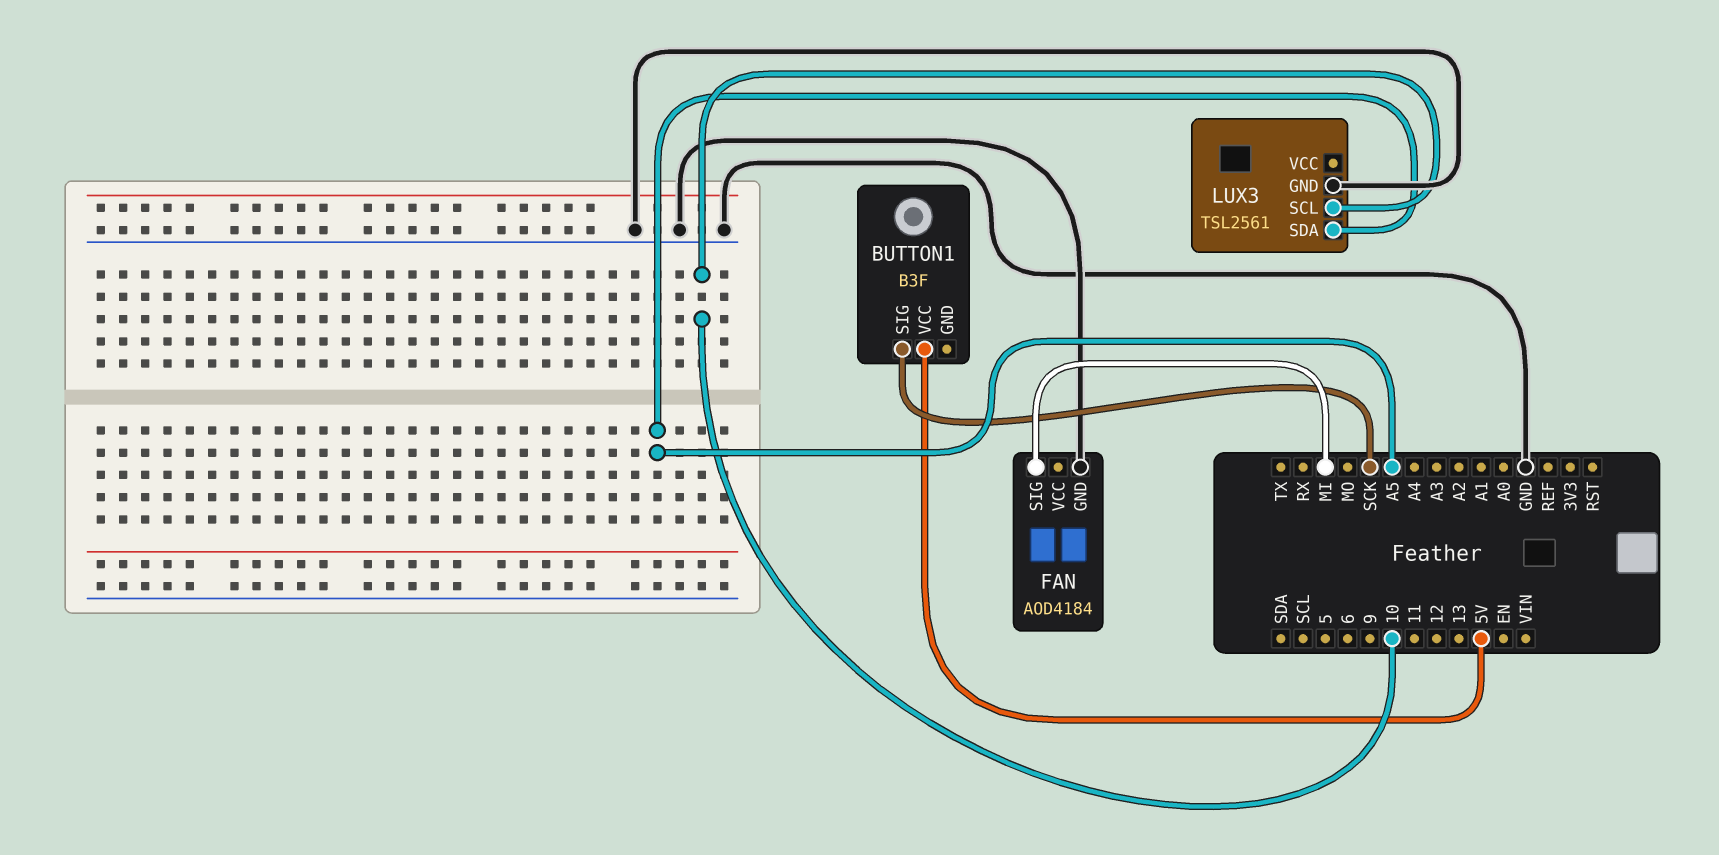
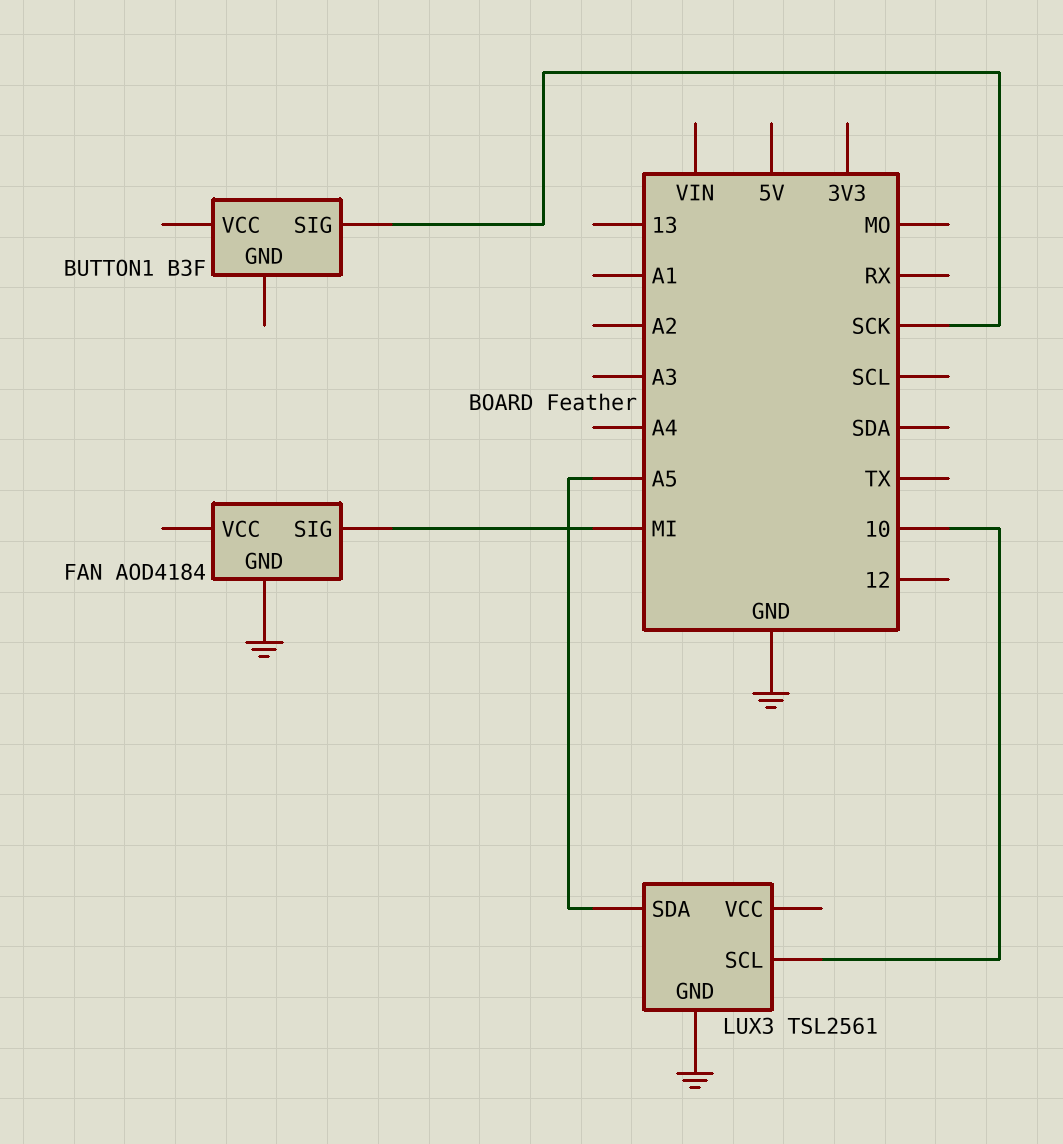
BUTTON1 pin VCC: 5V -> none

